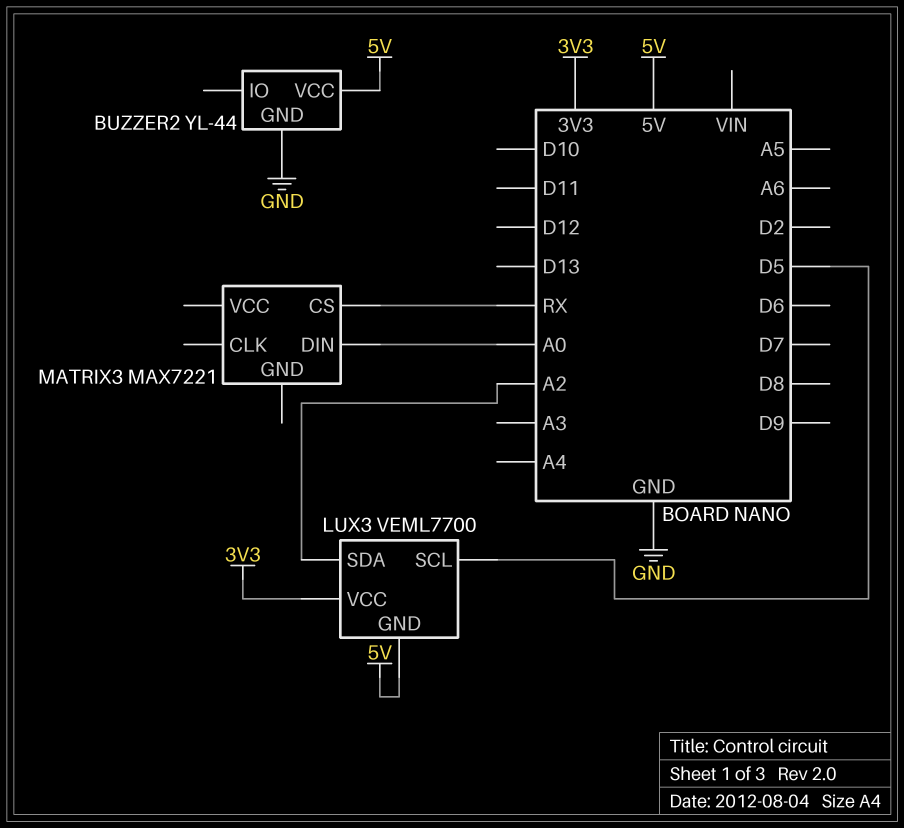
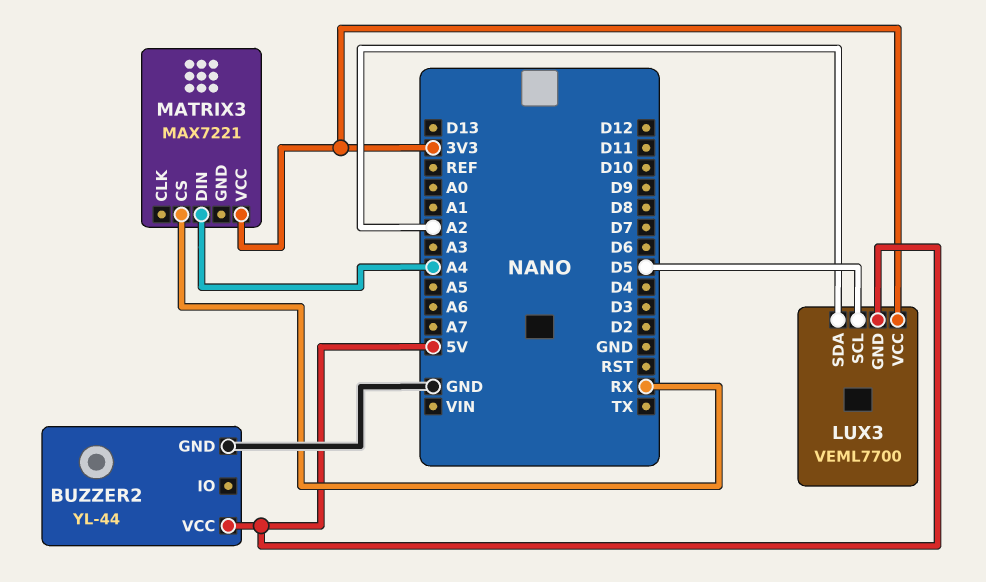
MATRIX3 pin DIN: A0 -> A4
MATRIX3 pin VCC: none -> 3V3

